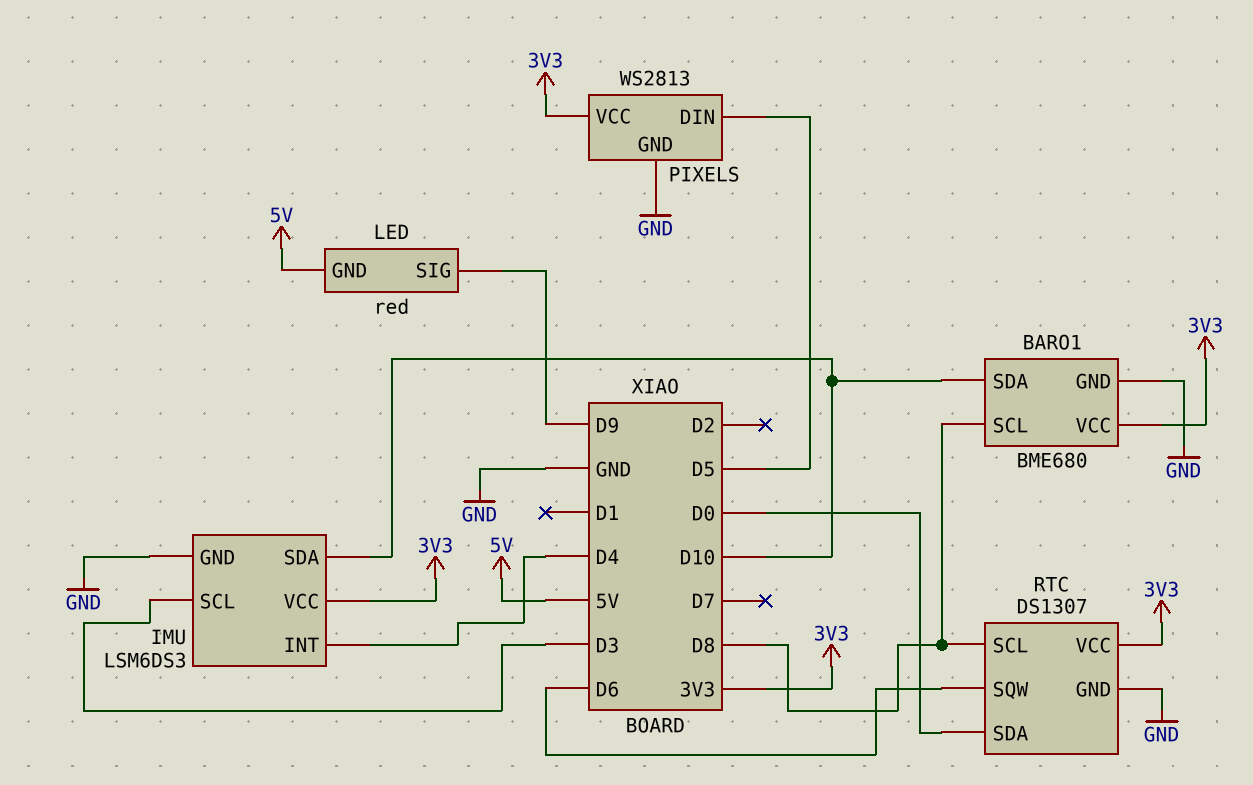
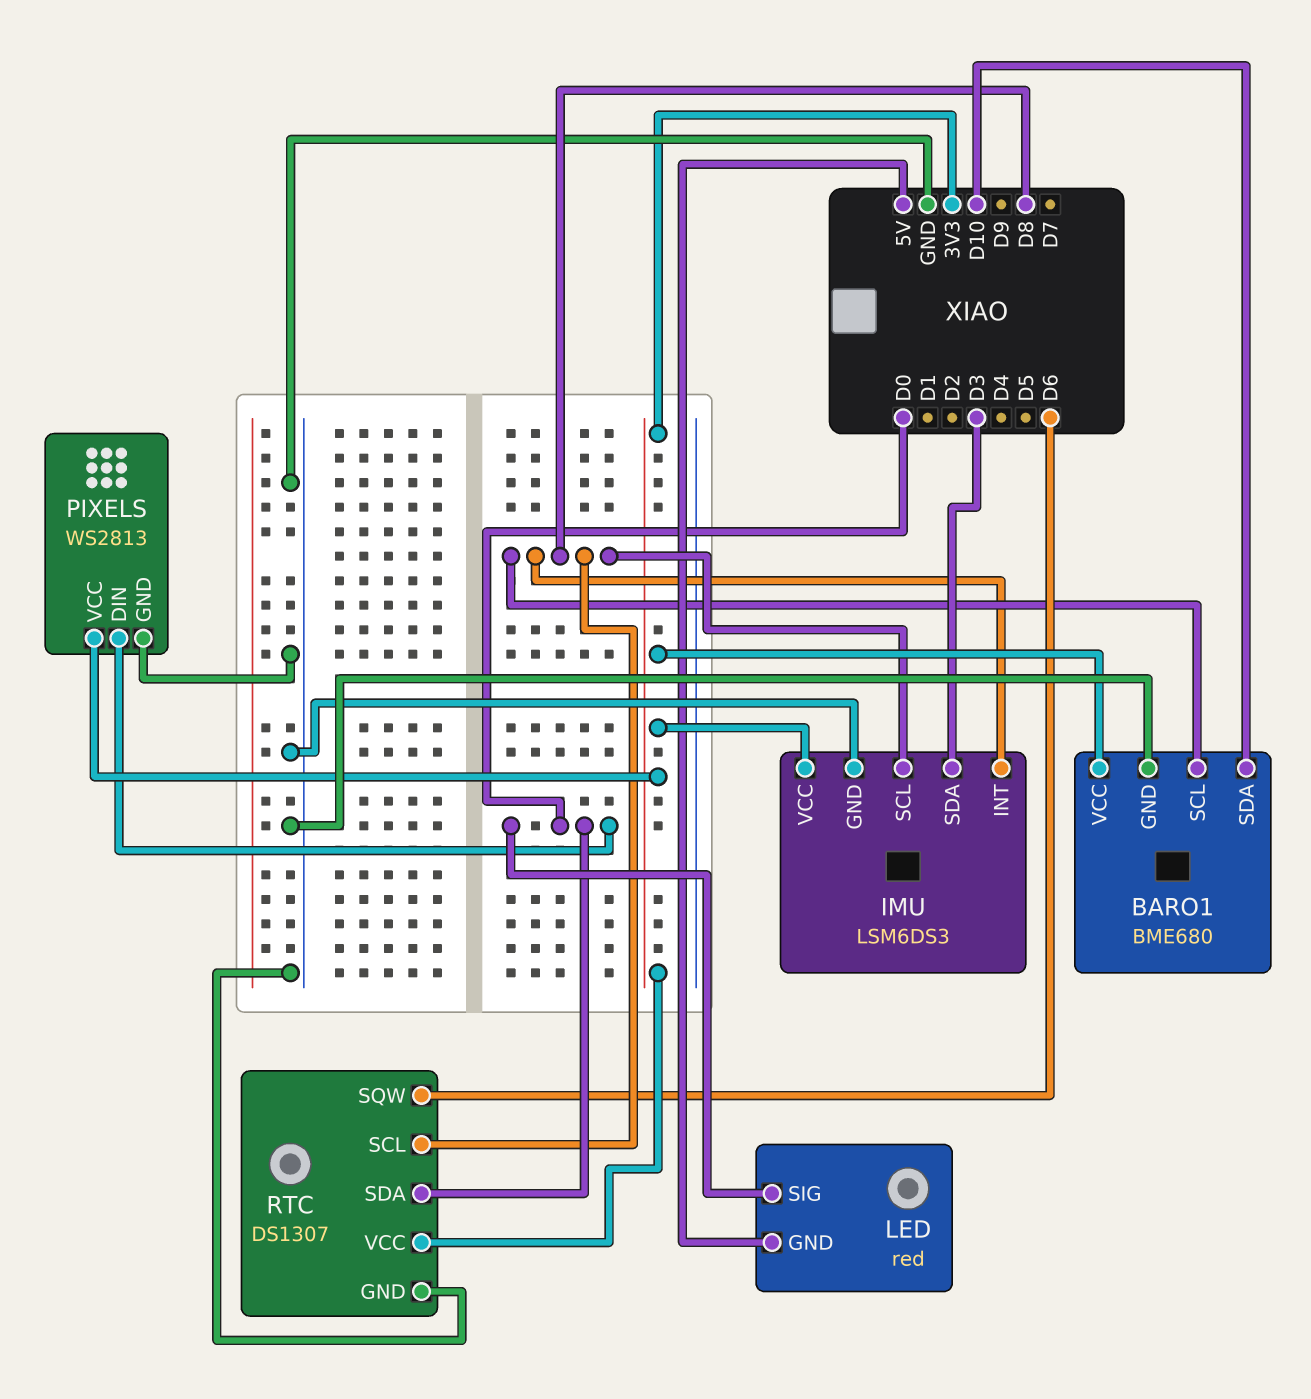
IMU pin INT: D4 -> D8
IMU pin SCL: D3 -> D8
IMU pin SDA: D10 -> D3
LED pin SIG: D9 -> D0
PIXELS pin DIN: D5 -> D0

